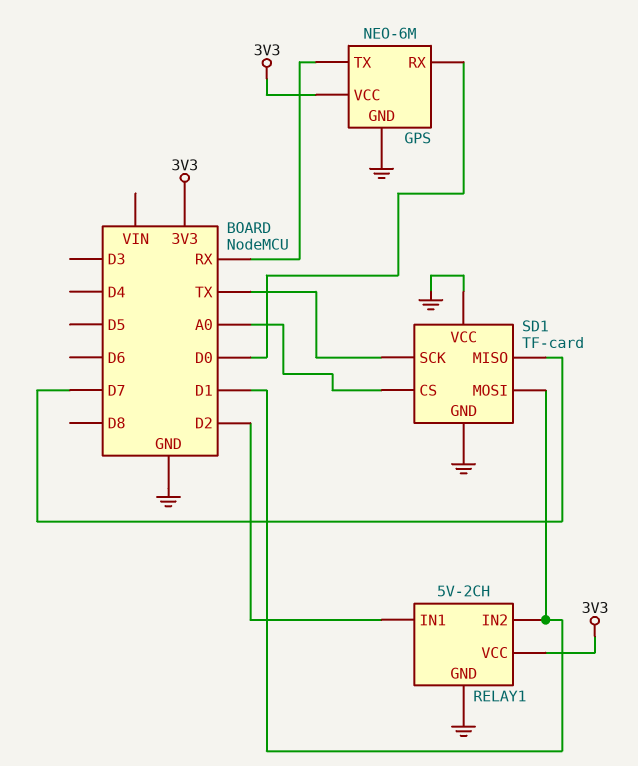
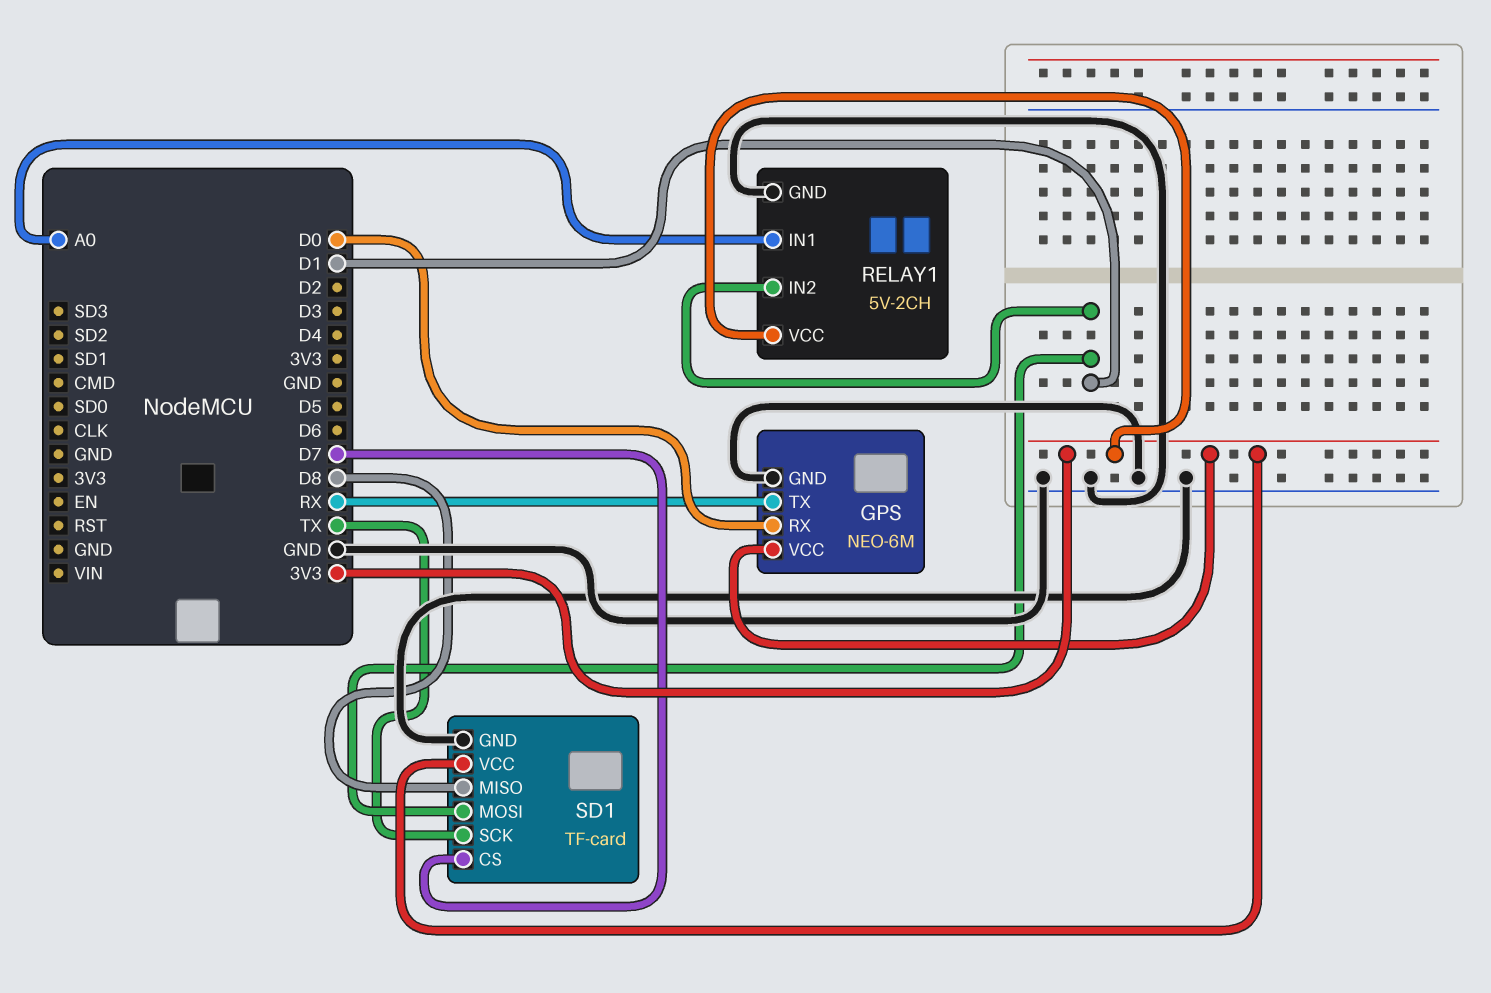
RELAY1 pin IN1: D2 -> A0
SD1 pin CS: A0 -> D7
SD1 pin MISO: D7 -> D8
SD1 pin VCC: GND -> 3V3

